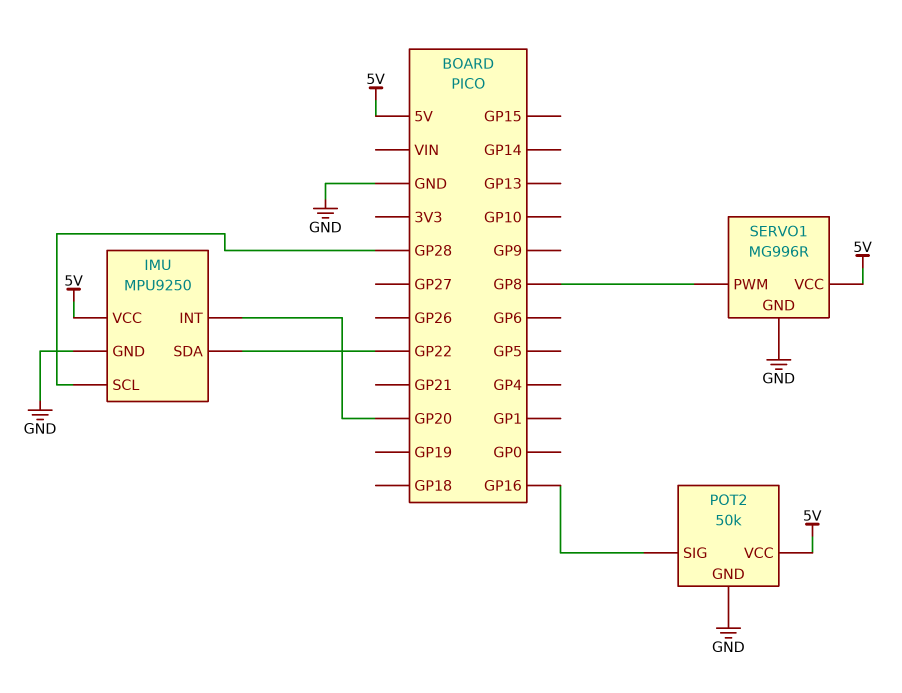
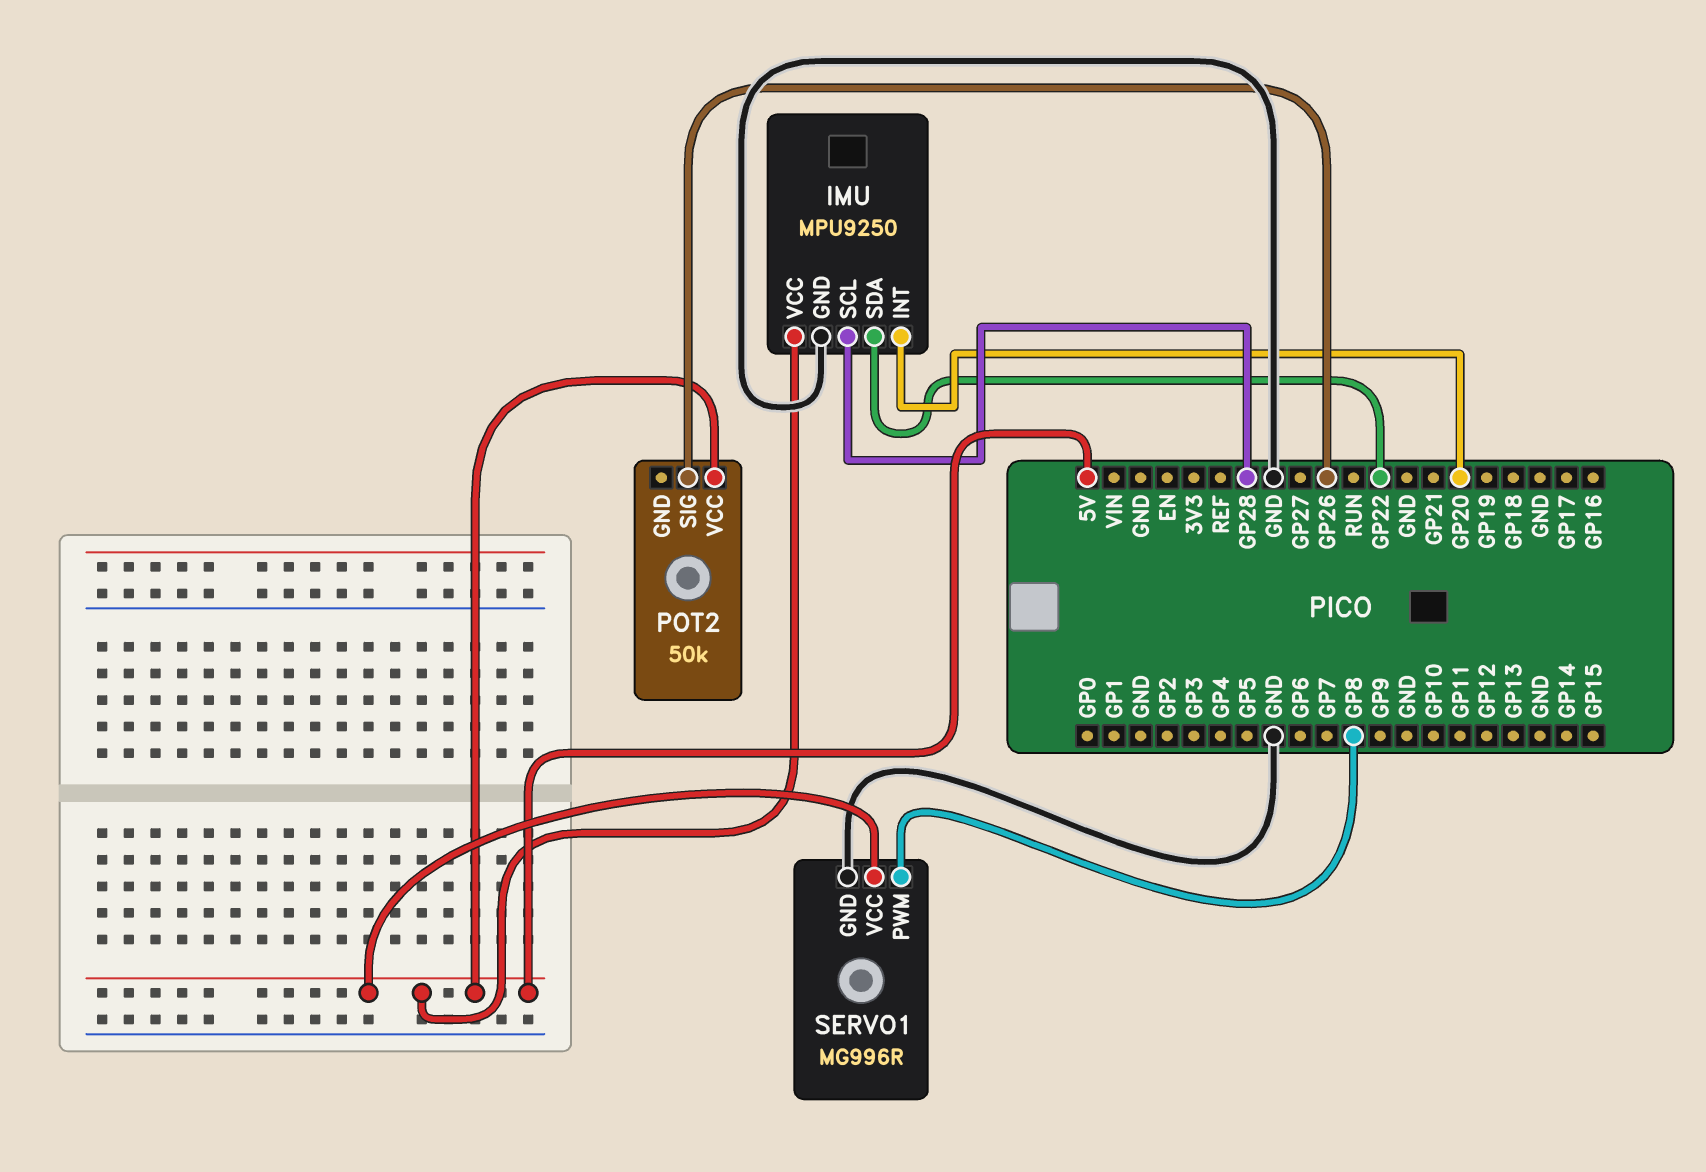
POT2 pin GND: GND -> none
POT2 pin SIG: GP16 -> GP26

